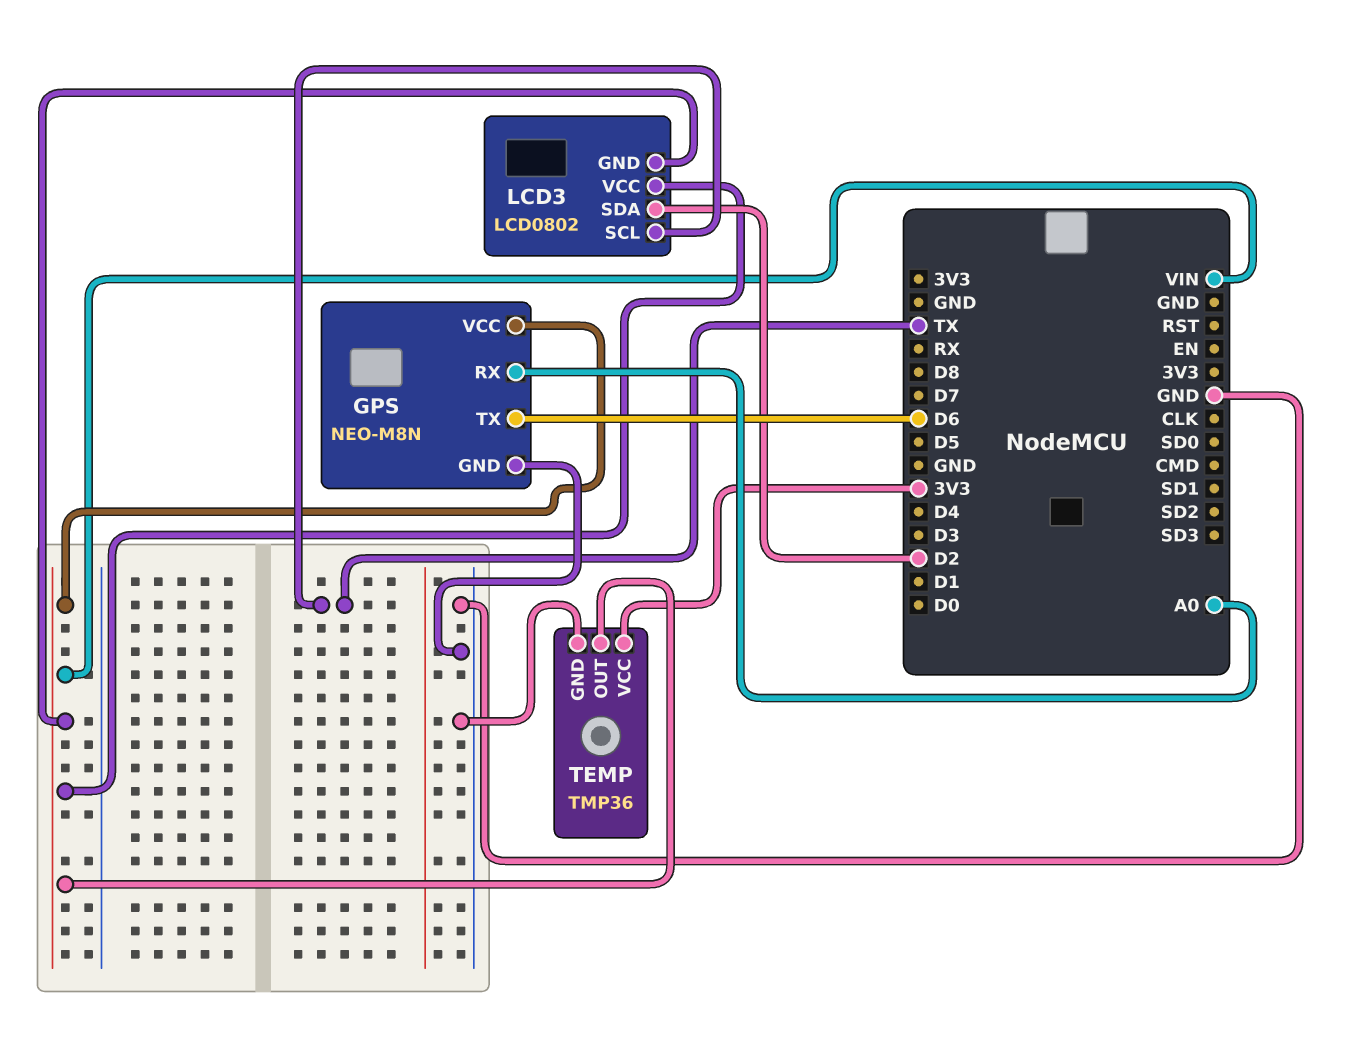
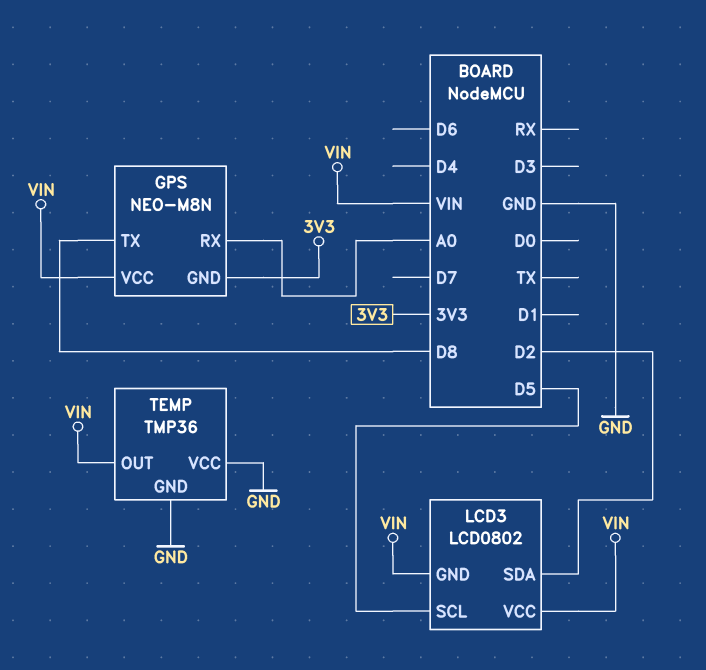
GPS pin GND: GND -> 3V3
GPS pin TX: D6 -> D8
LCD3 pin SCL: TX -> D5
TEMP pin VCC: 3V3 -> GND

